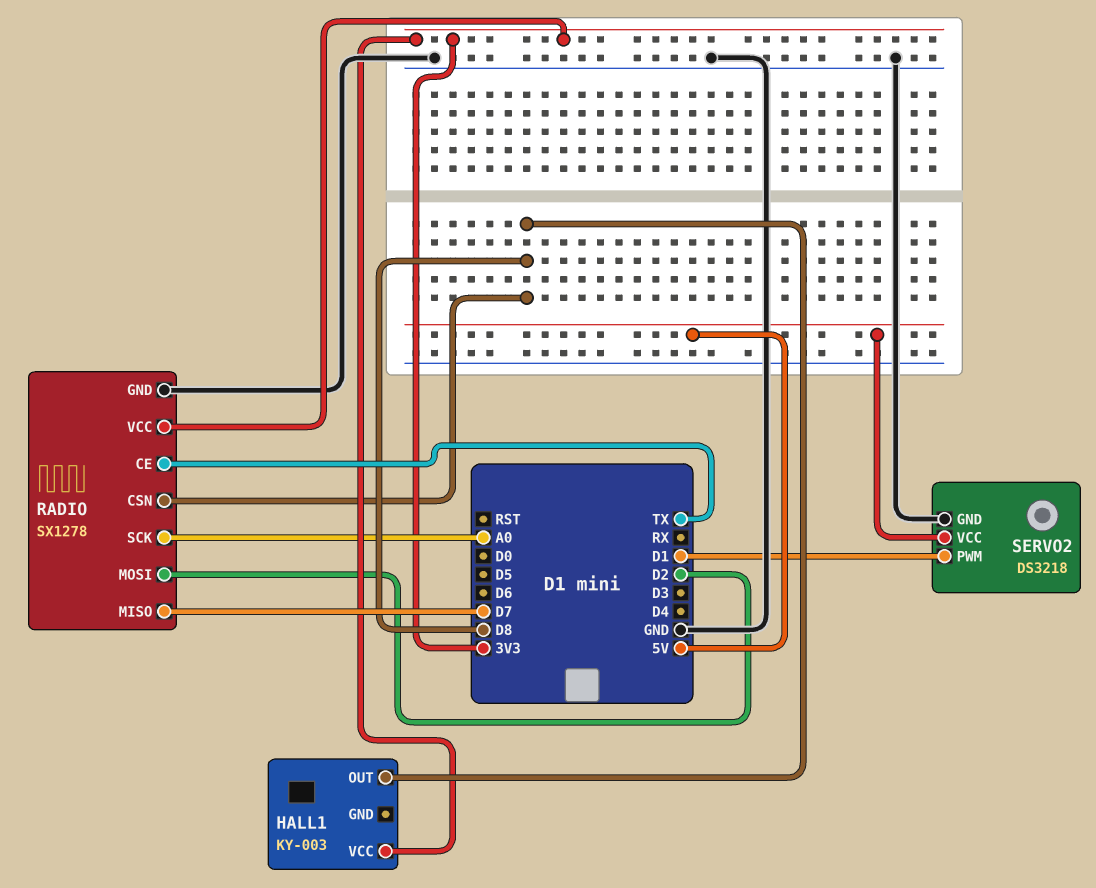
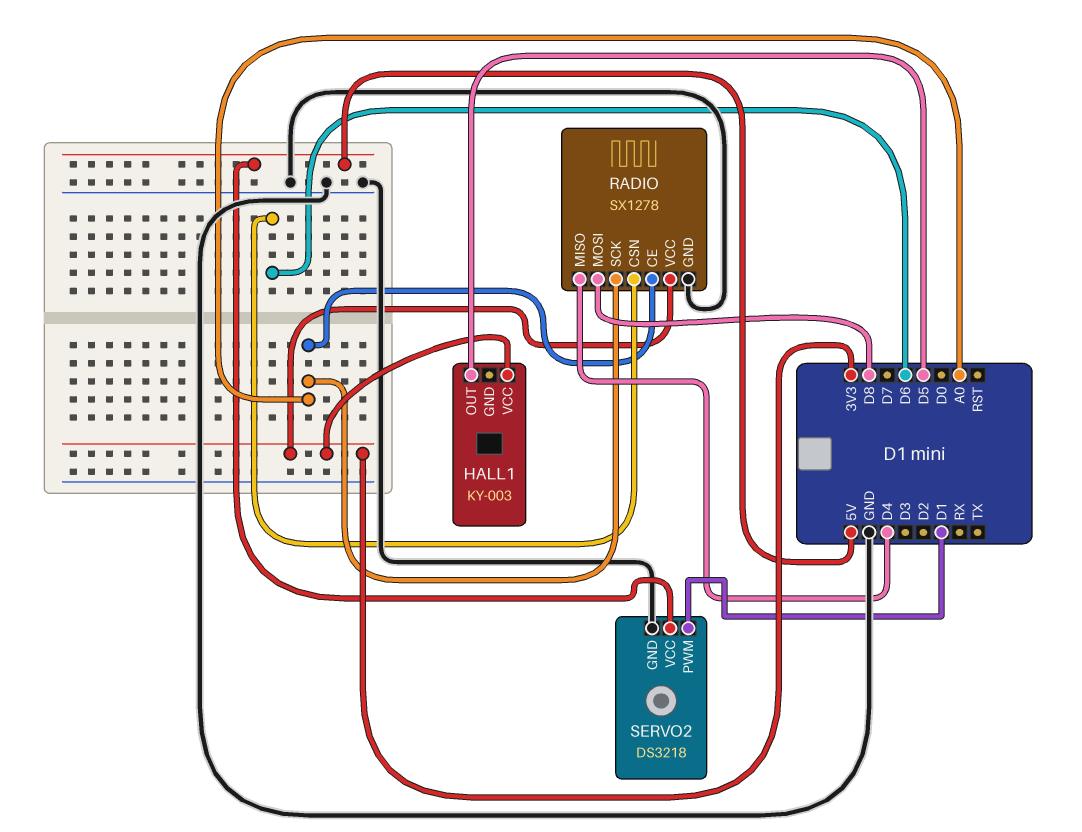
HALL1 pin OUT: D8 -> D5
RADIO pin CE: TX -> A0
RADIO pin CSN: D8 -> D6
RADIO pin MISO: D7 -> D4
RADIO pin MOSI: D2 -> D8

